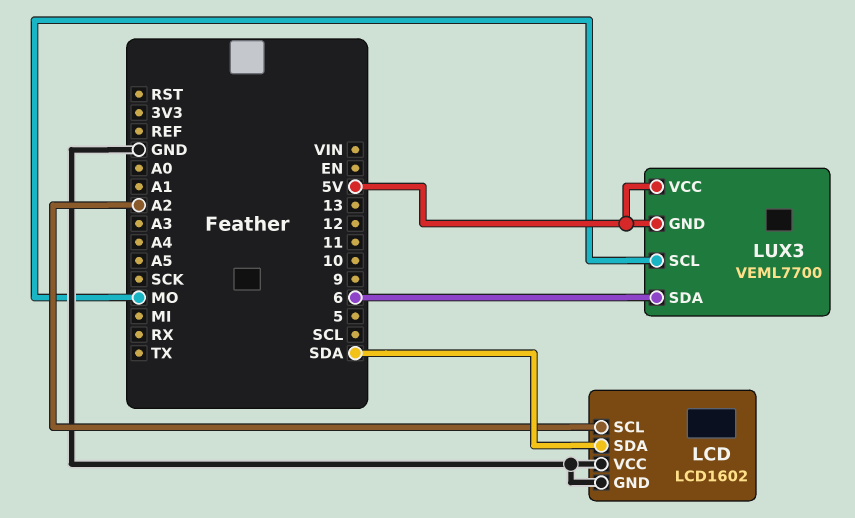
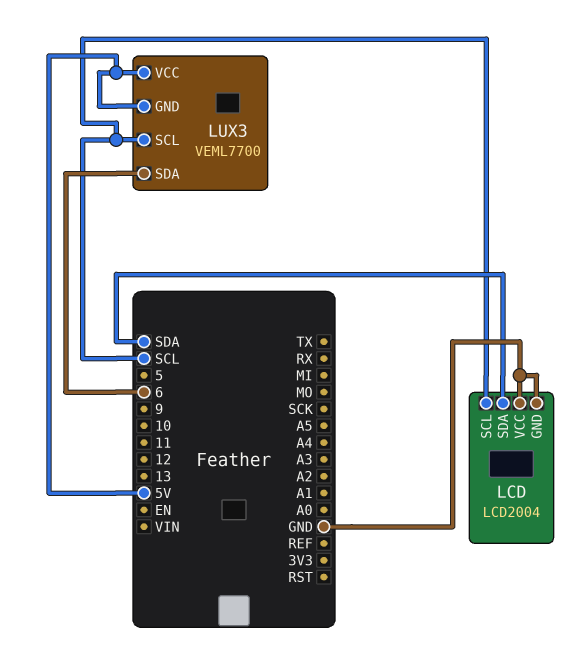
LCD: LCD1602 -> LCD2004
LCD pin SCL: A2 -> SCL
LUX3 pin SCL: MO -> SCL

